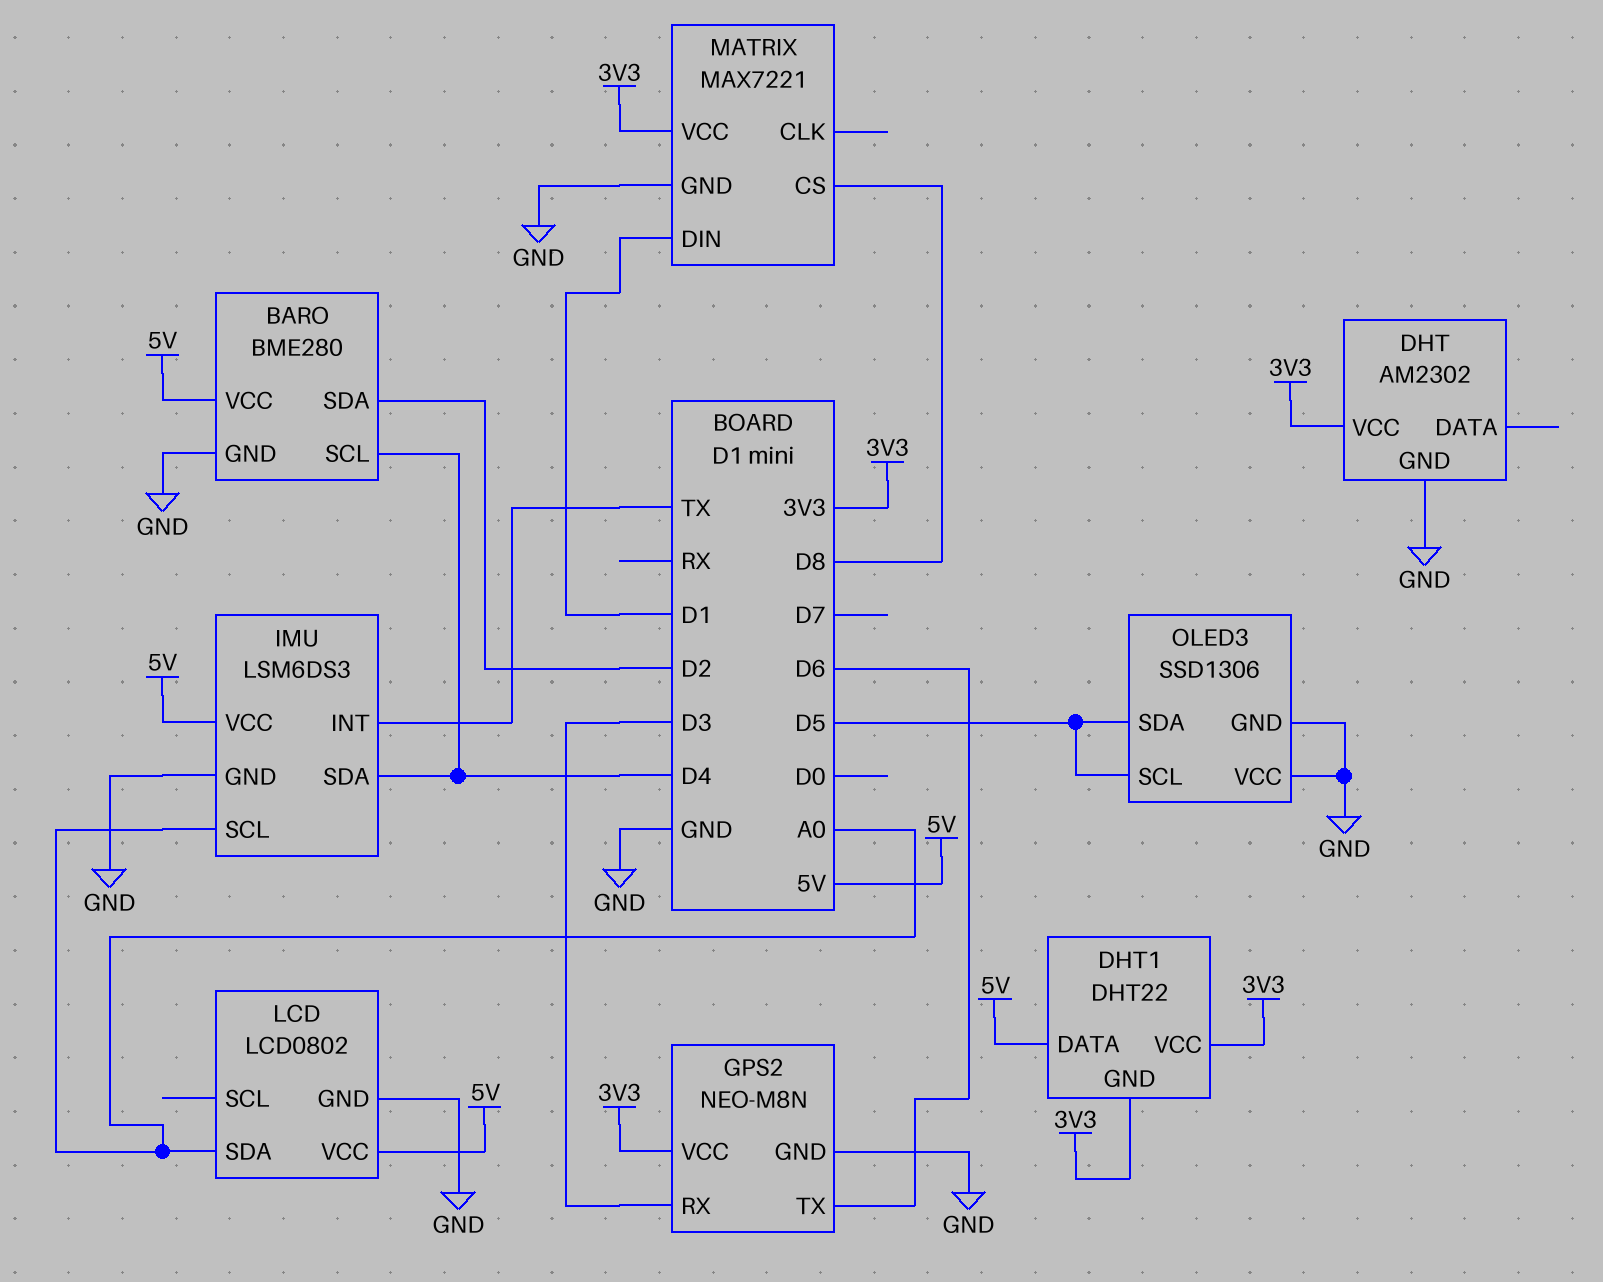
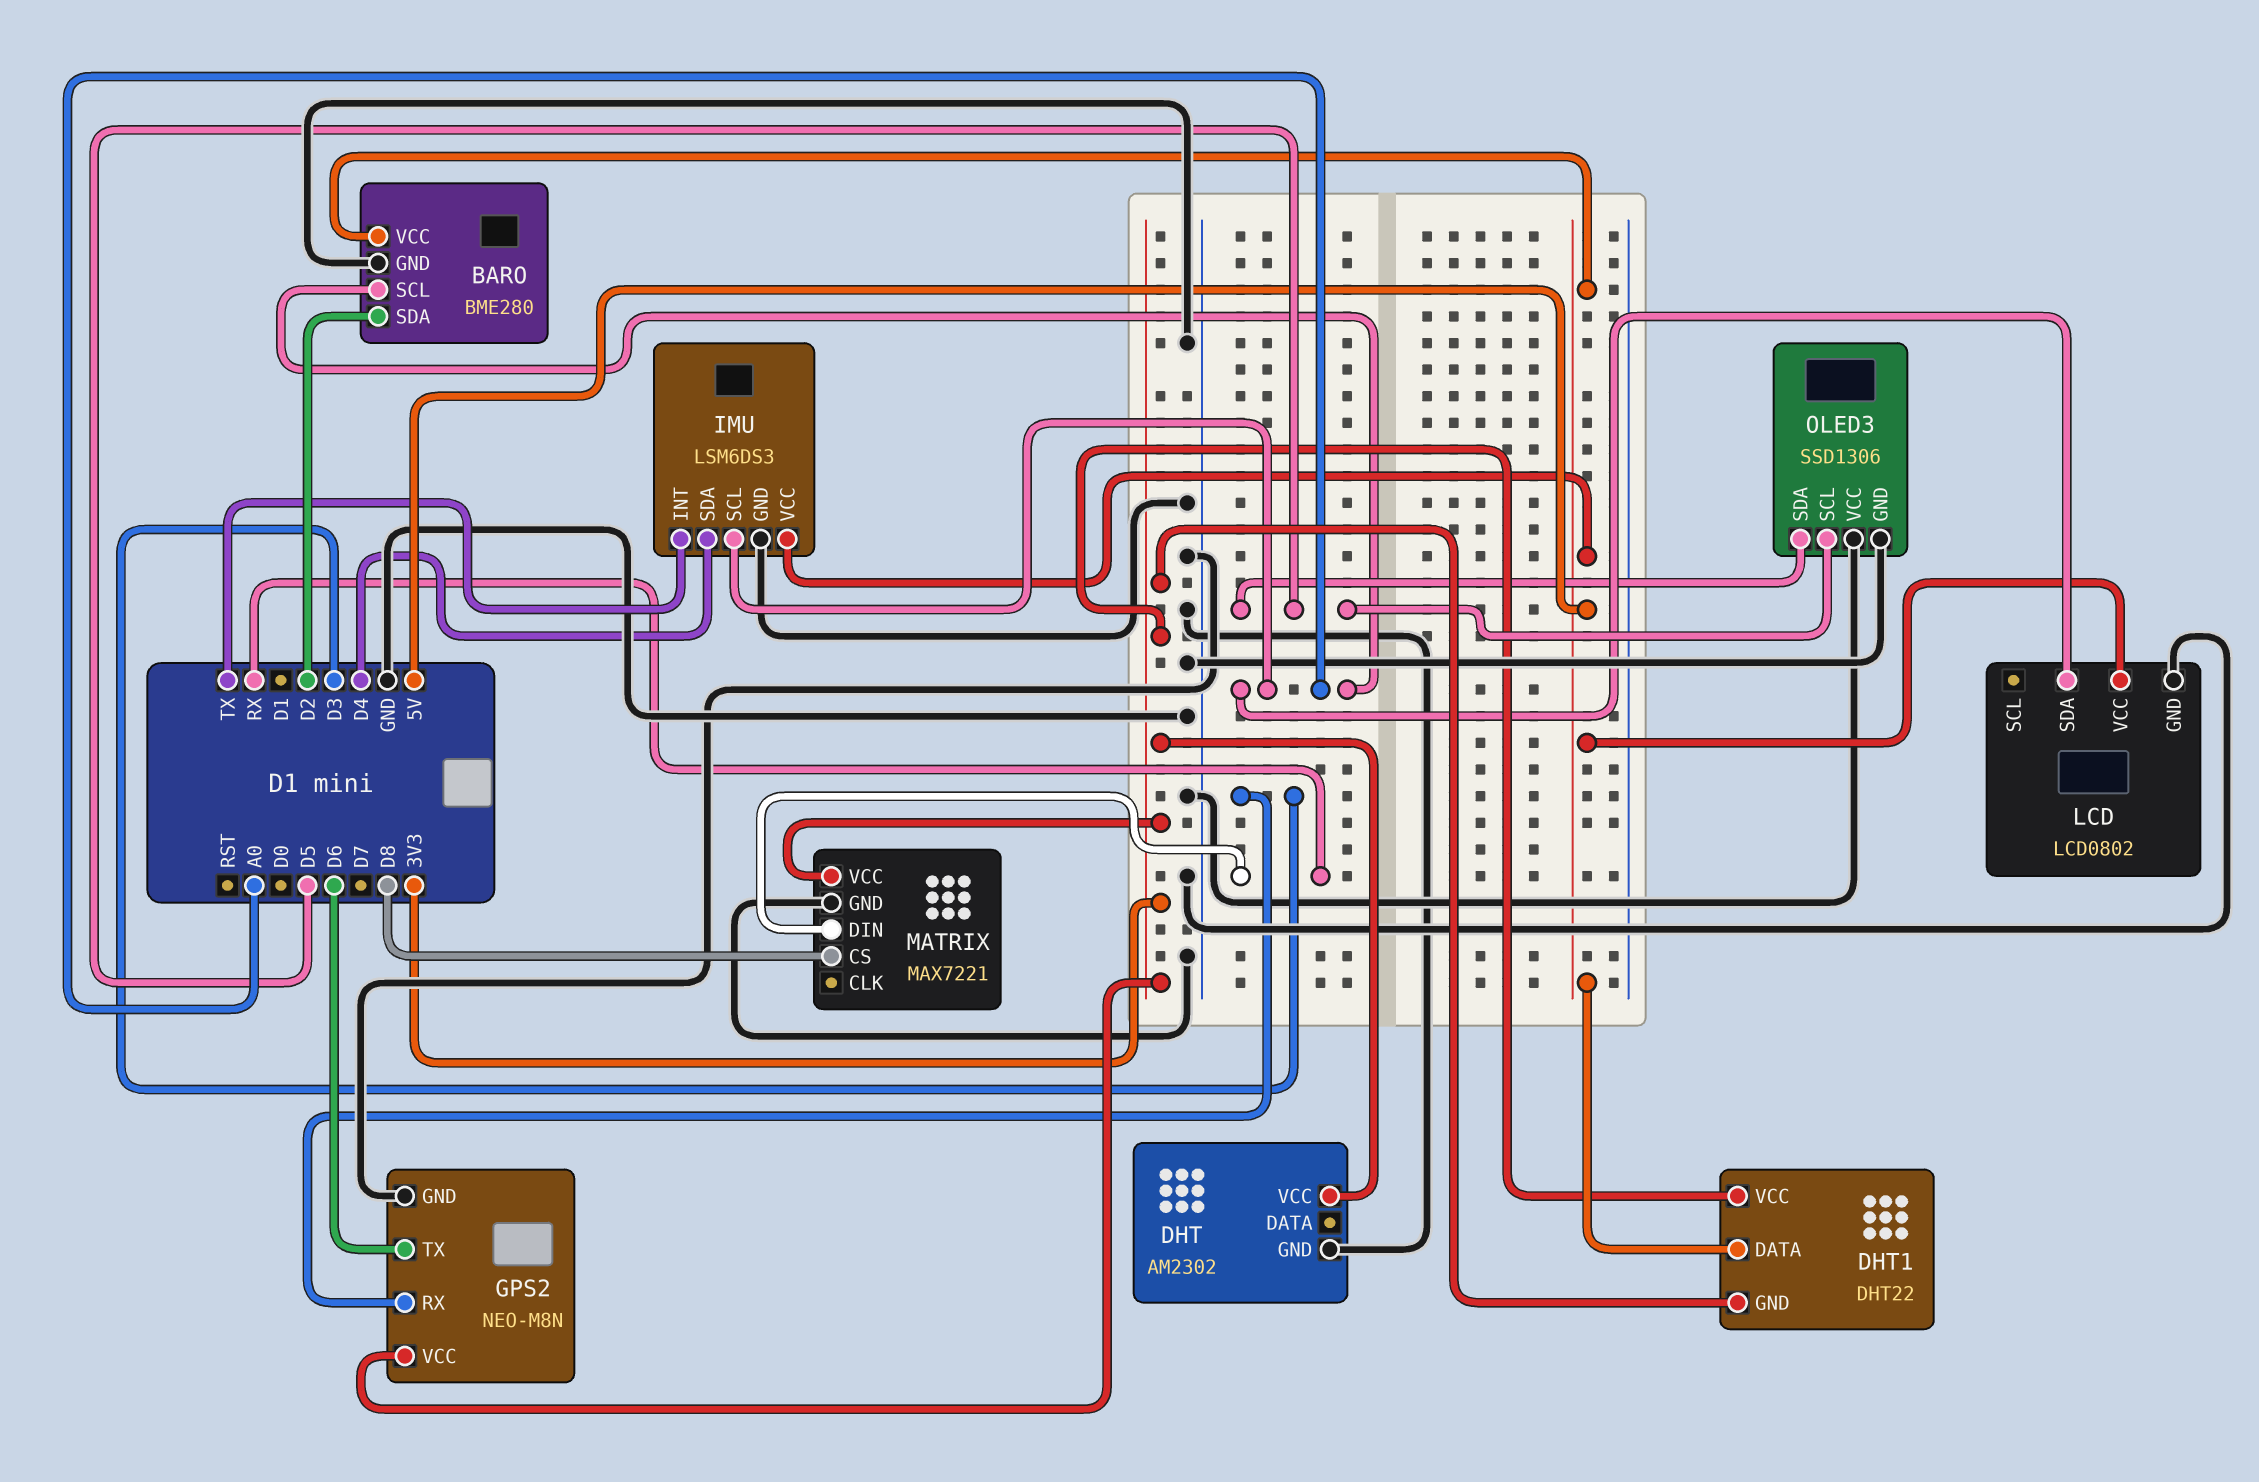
BARO pin SCL: D4 -> A0
MATRIX pin DIN: D1 -> RX

